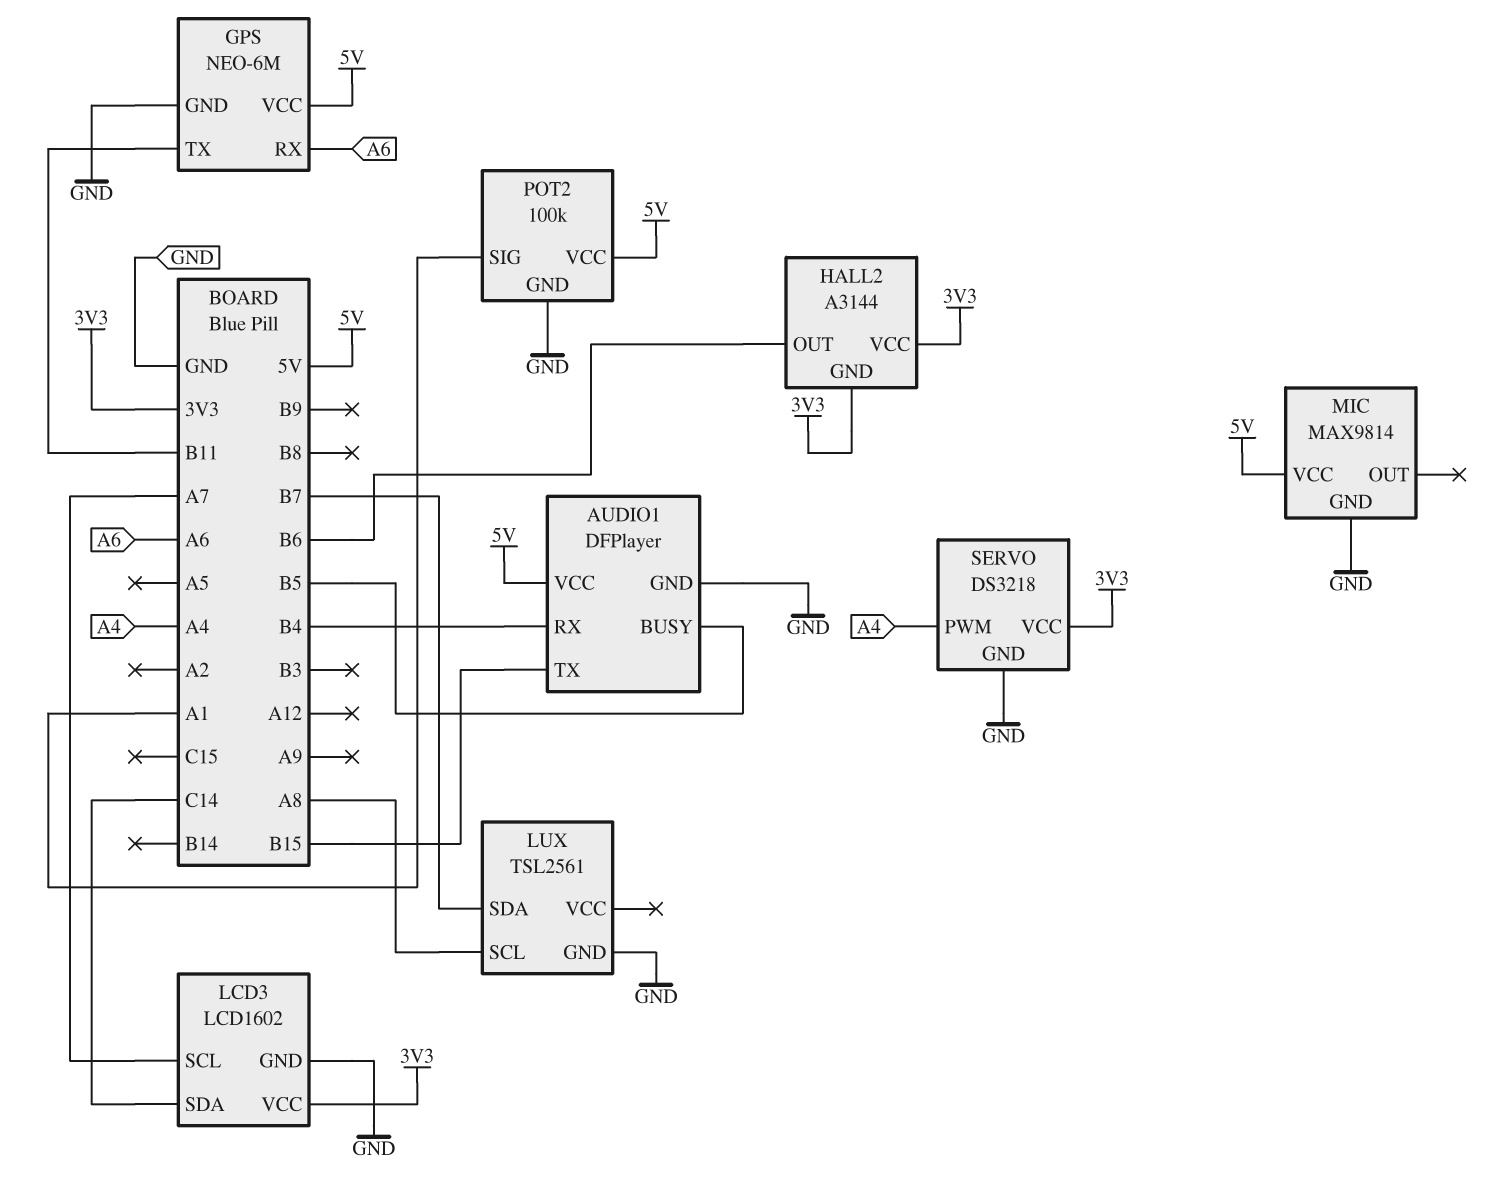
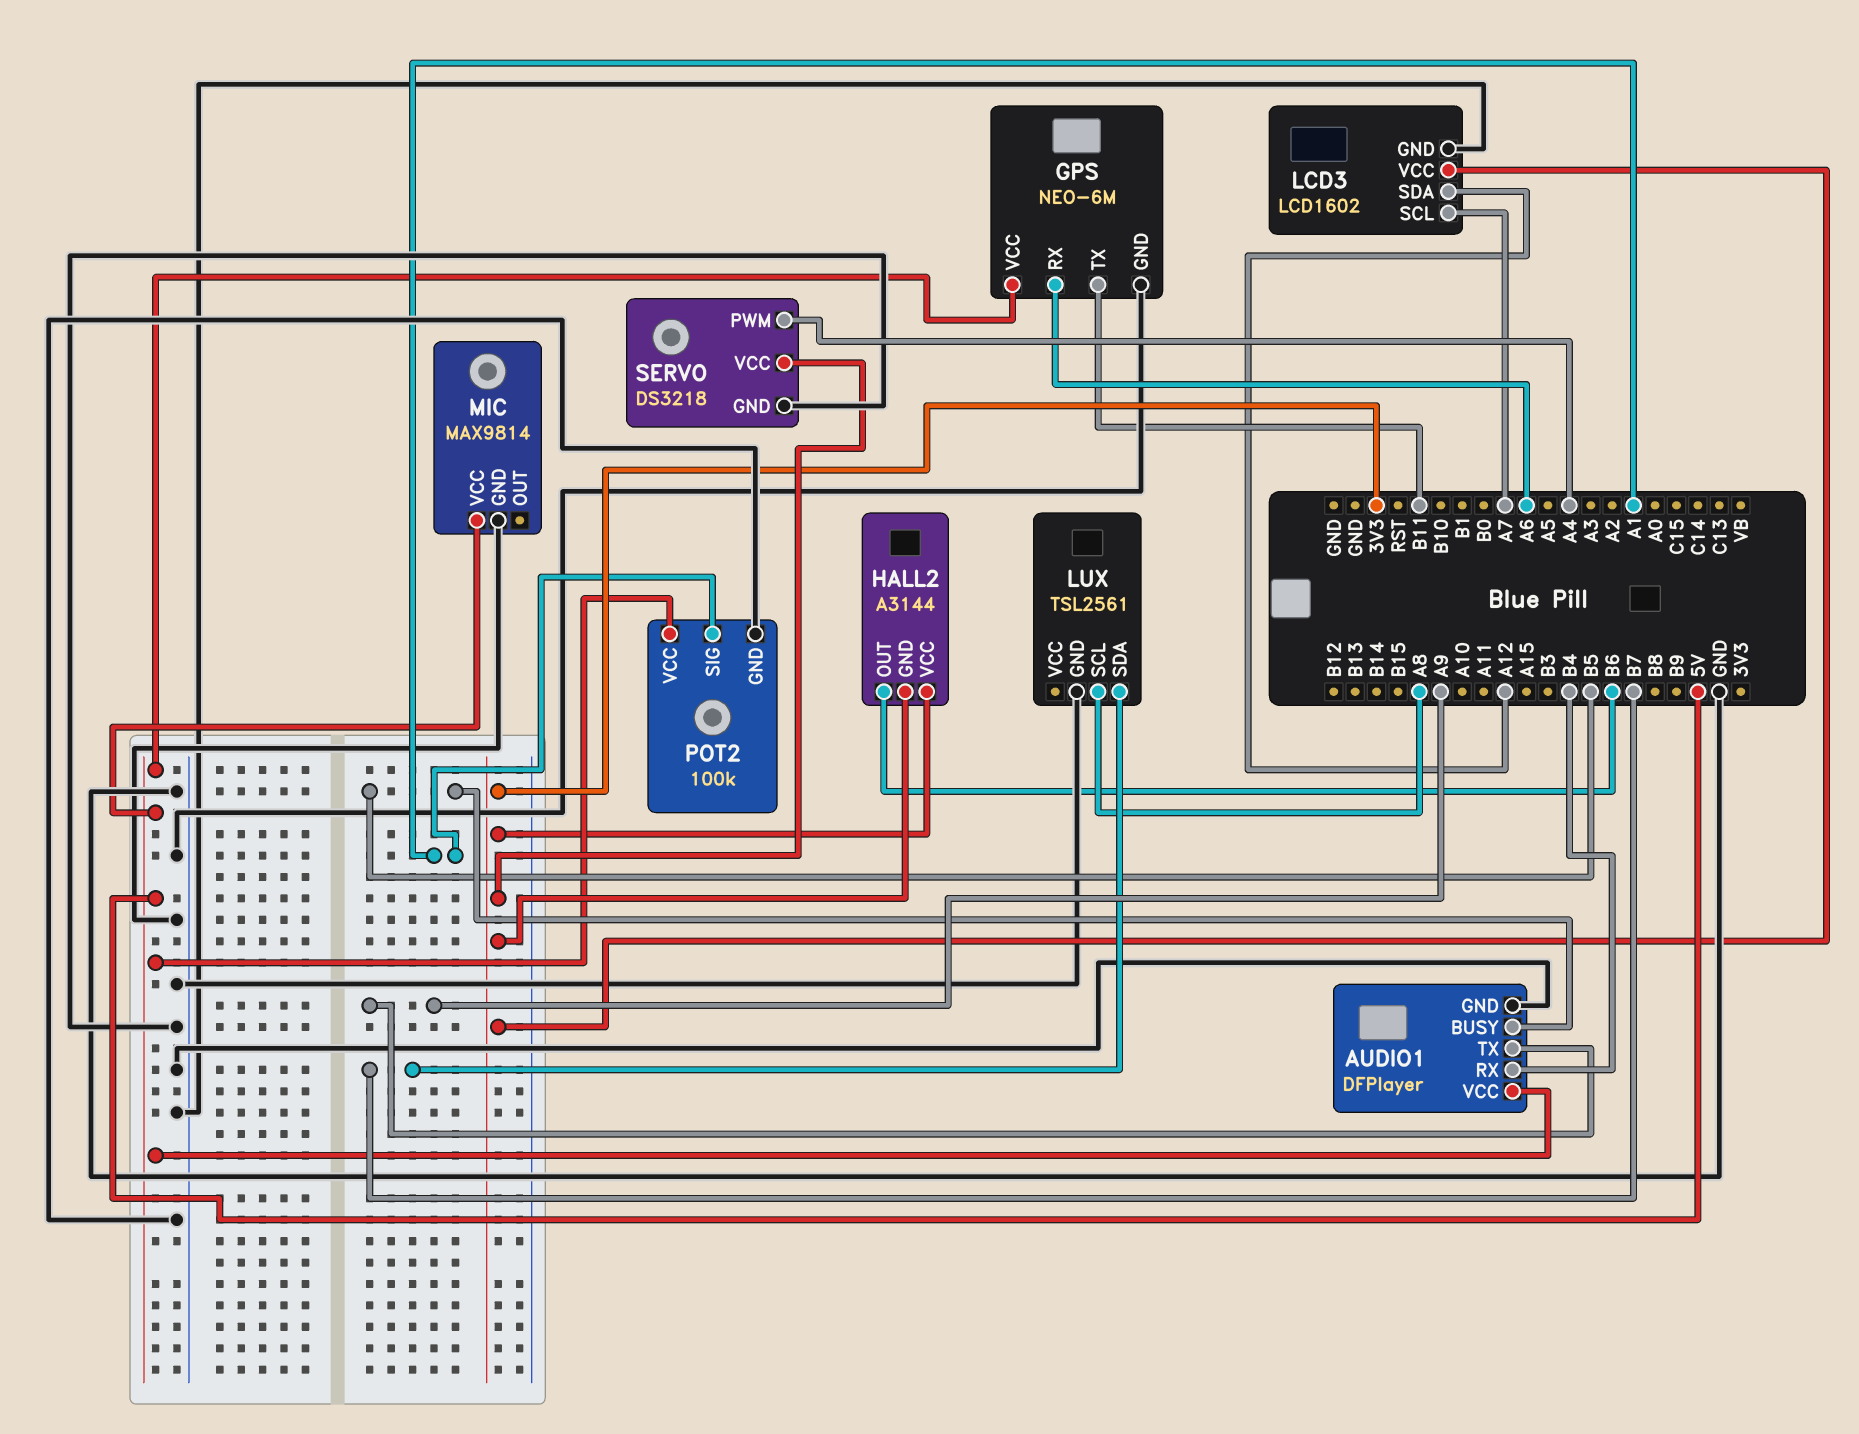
AUDIO1 pin TX: B15 -> A9
LCD3 pin SDA: C14 -> A12

